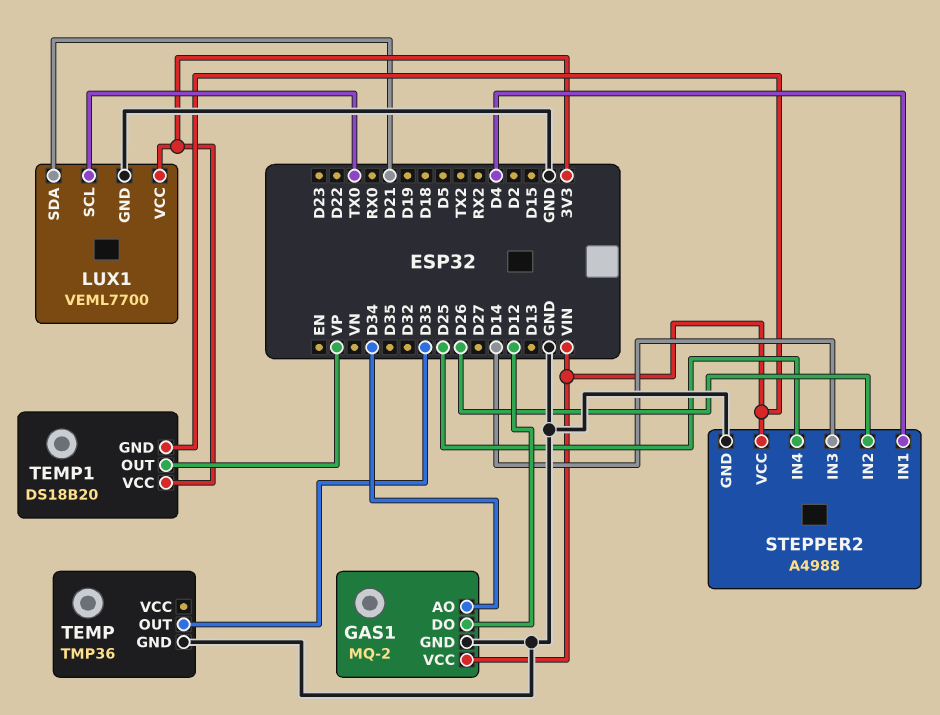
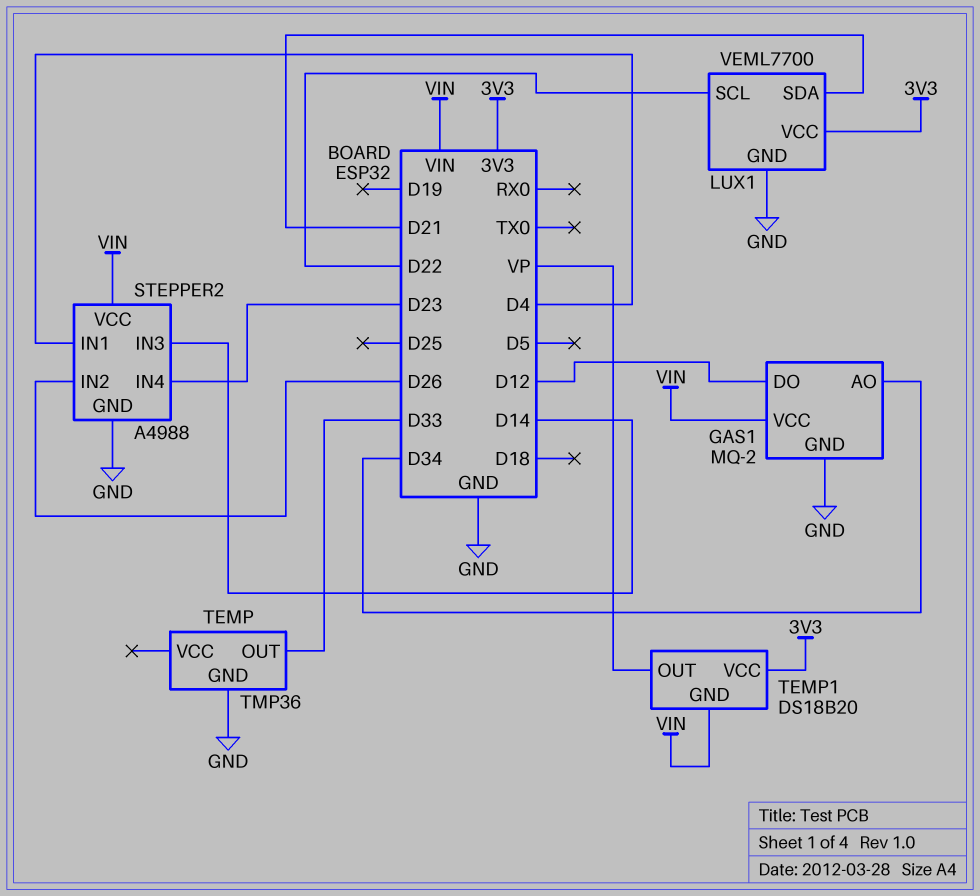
LUX1 pin SCL: TX0 -> D22
STEPPER2 pin IN4: D25 -> D23

